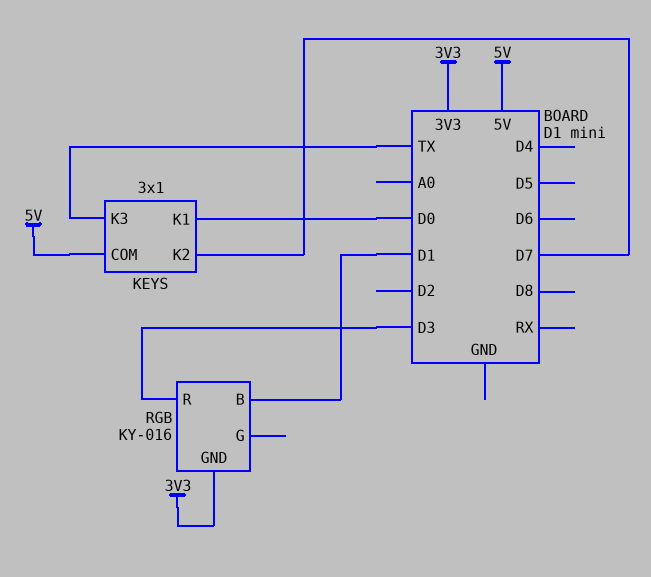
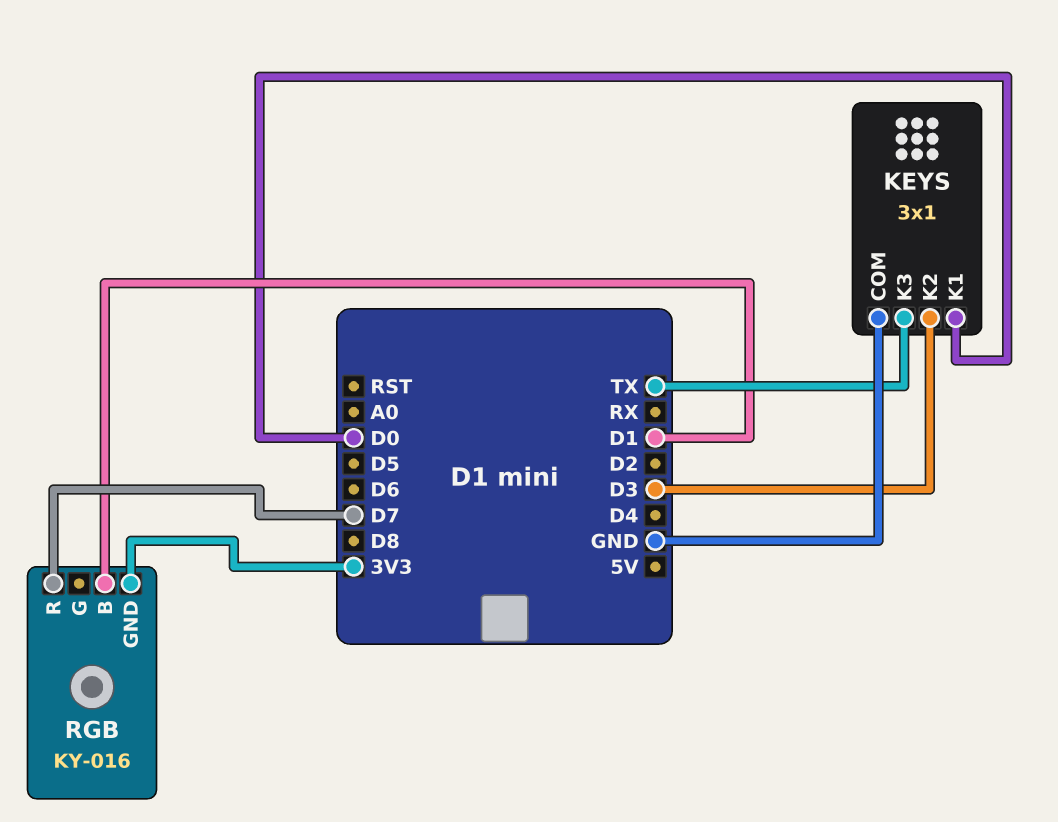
KEYS pin COM: 5V -> GND
KEYS pin K2: D7 -> D3
RGB pin R: D3 -> D7

